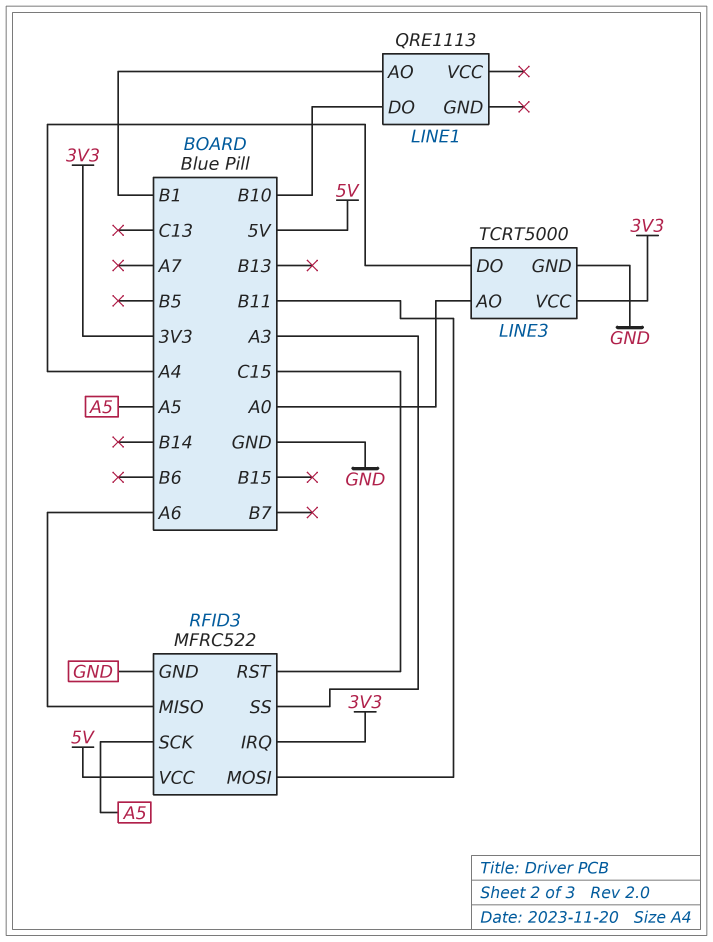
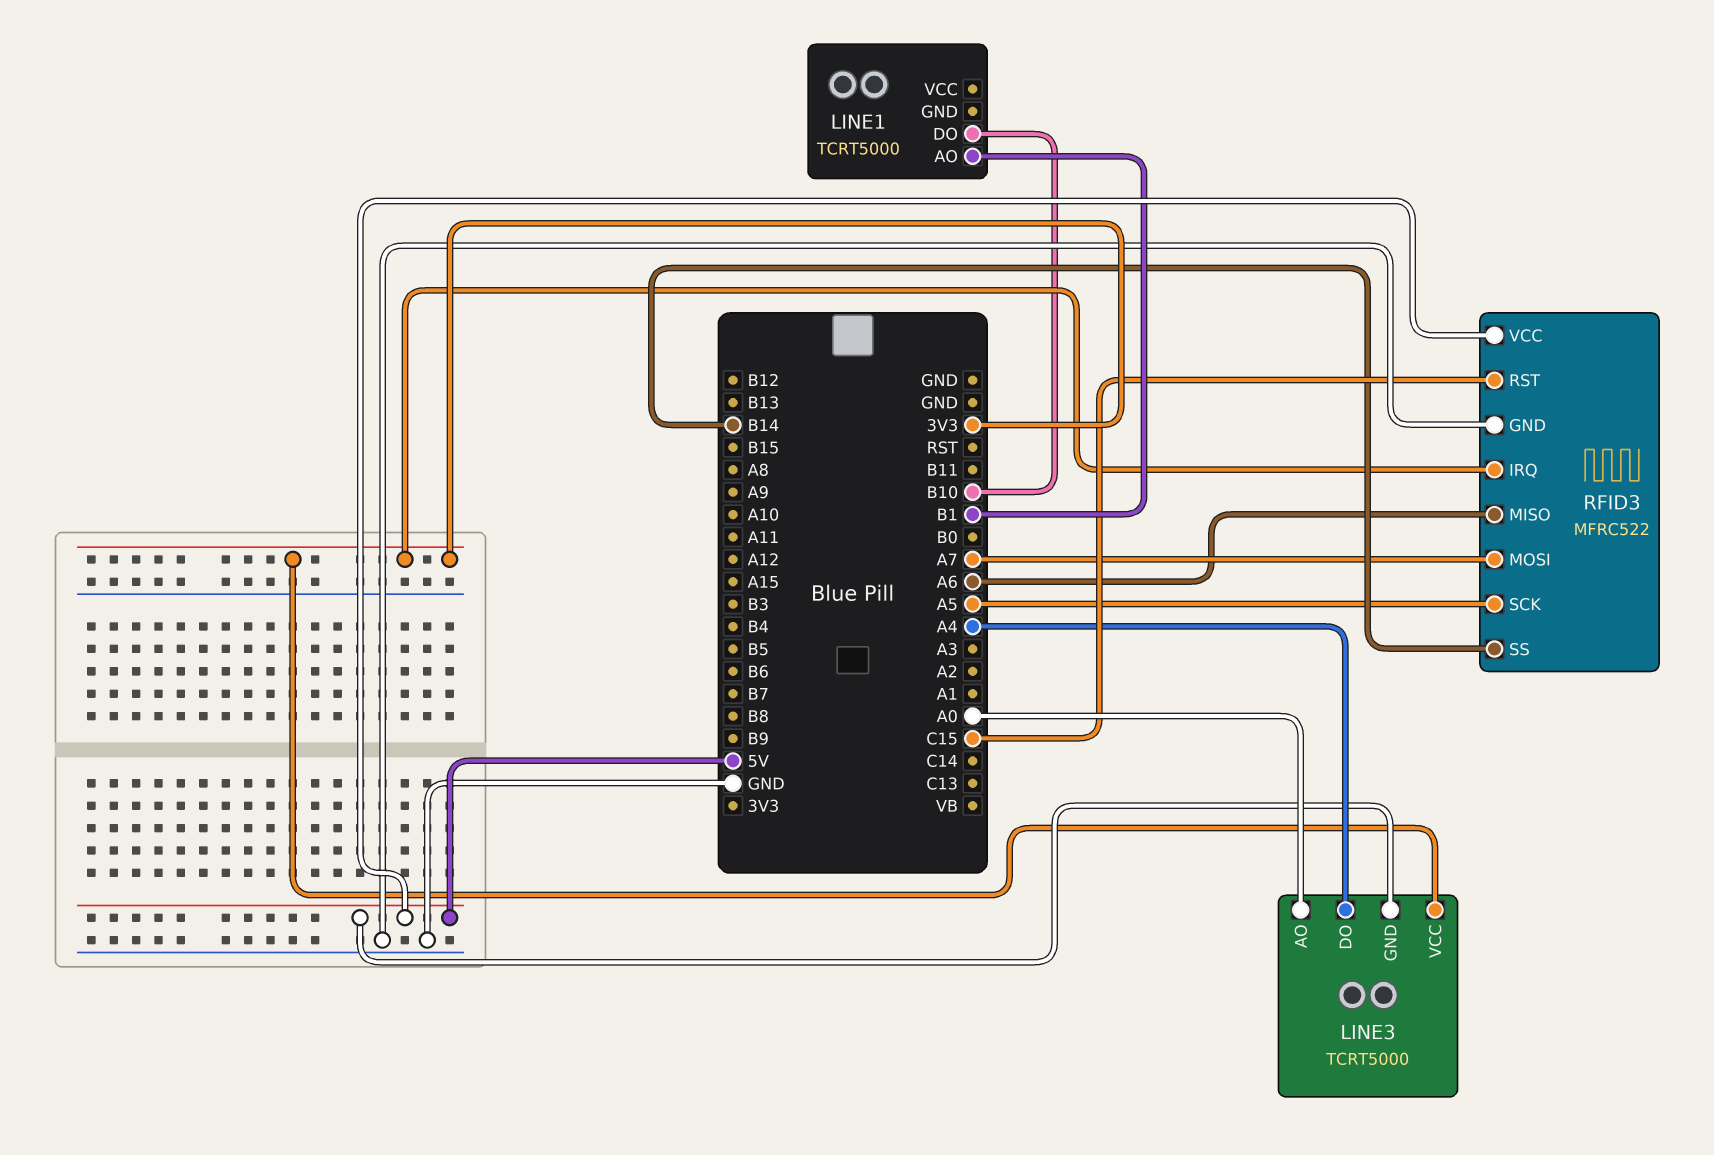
LINE1: QRE1113 -> TCRT5000
LINE3 pin GND: GND -> 5V
RFID3 pin MOSI: B11 -> A7
RFID3 pin SS: A3 -> B14

